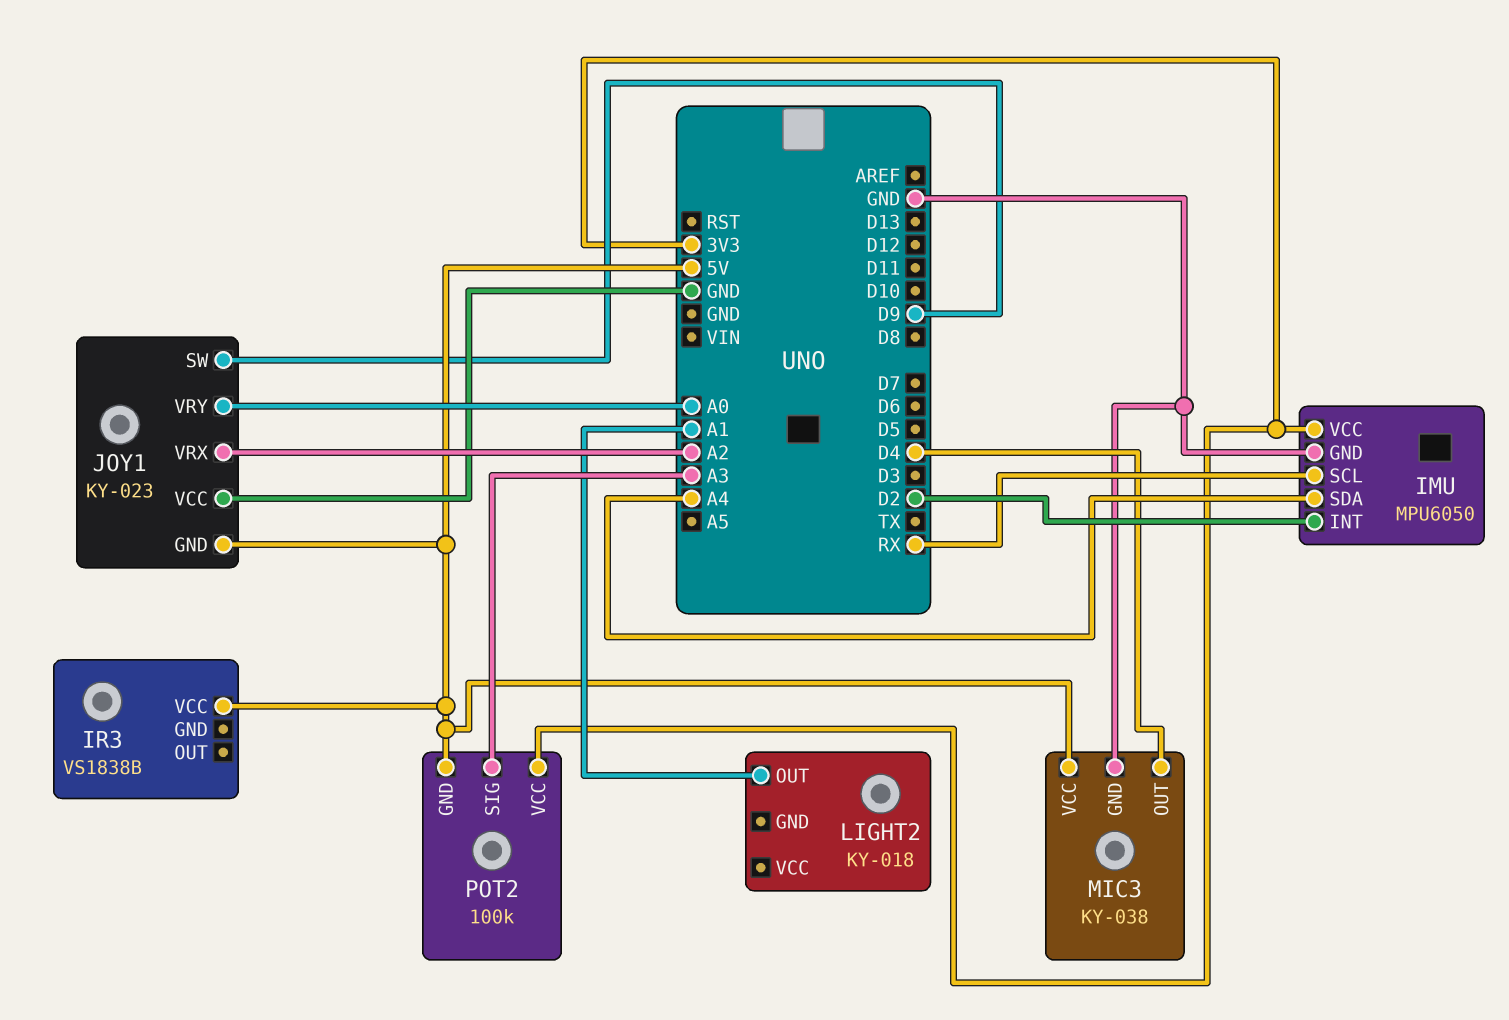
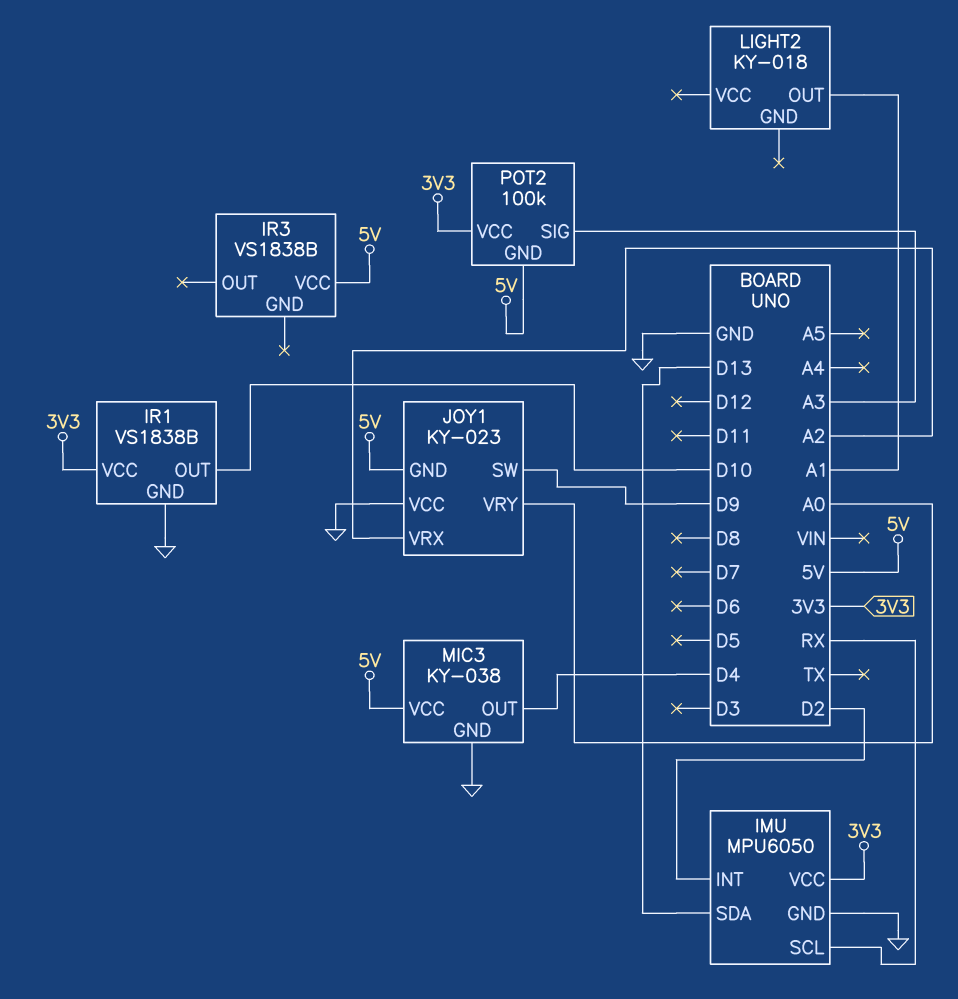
IMU pin SDA: A4 -> D13
IR1: none -> VS1838B
IR1 pin GND: none -> GND
IR1 pin OUT: none -> D10
IR1 pin VCC: none -> 3V3

